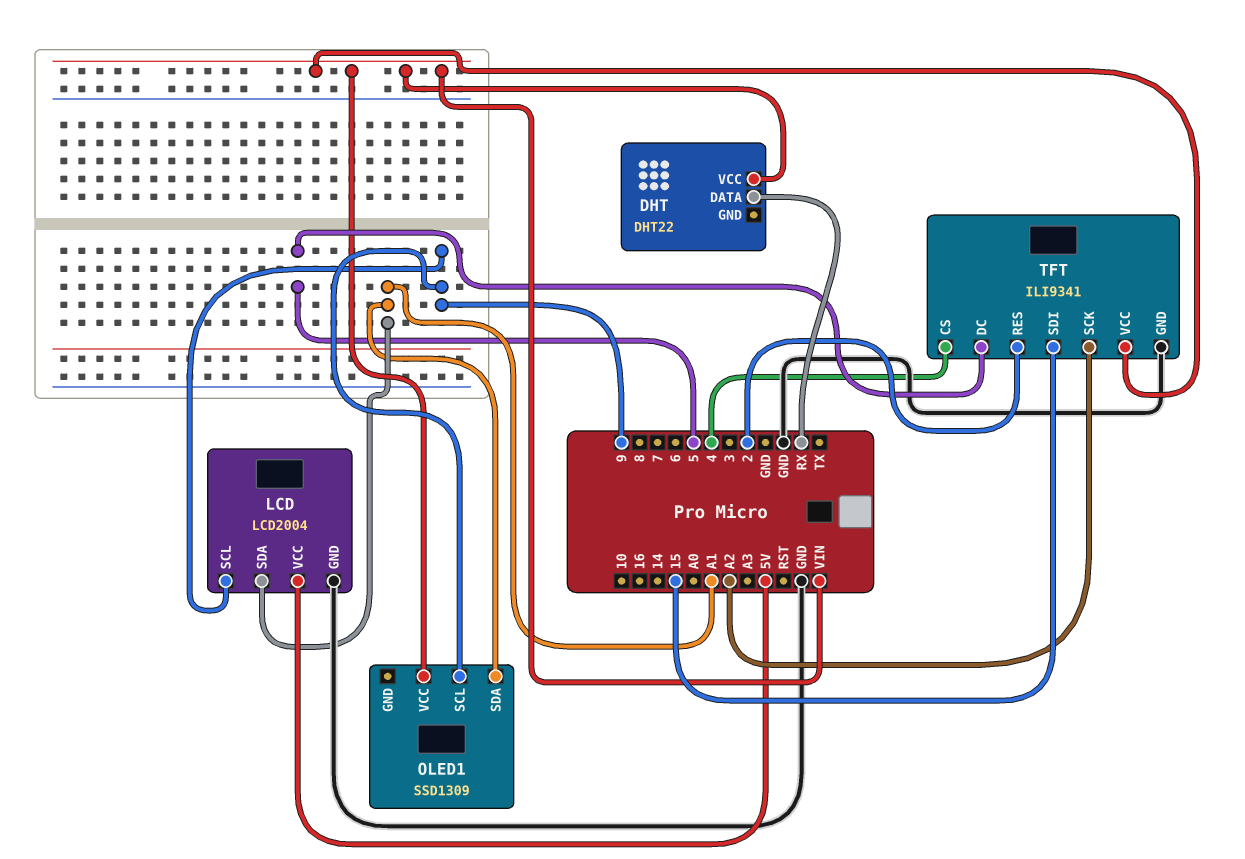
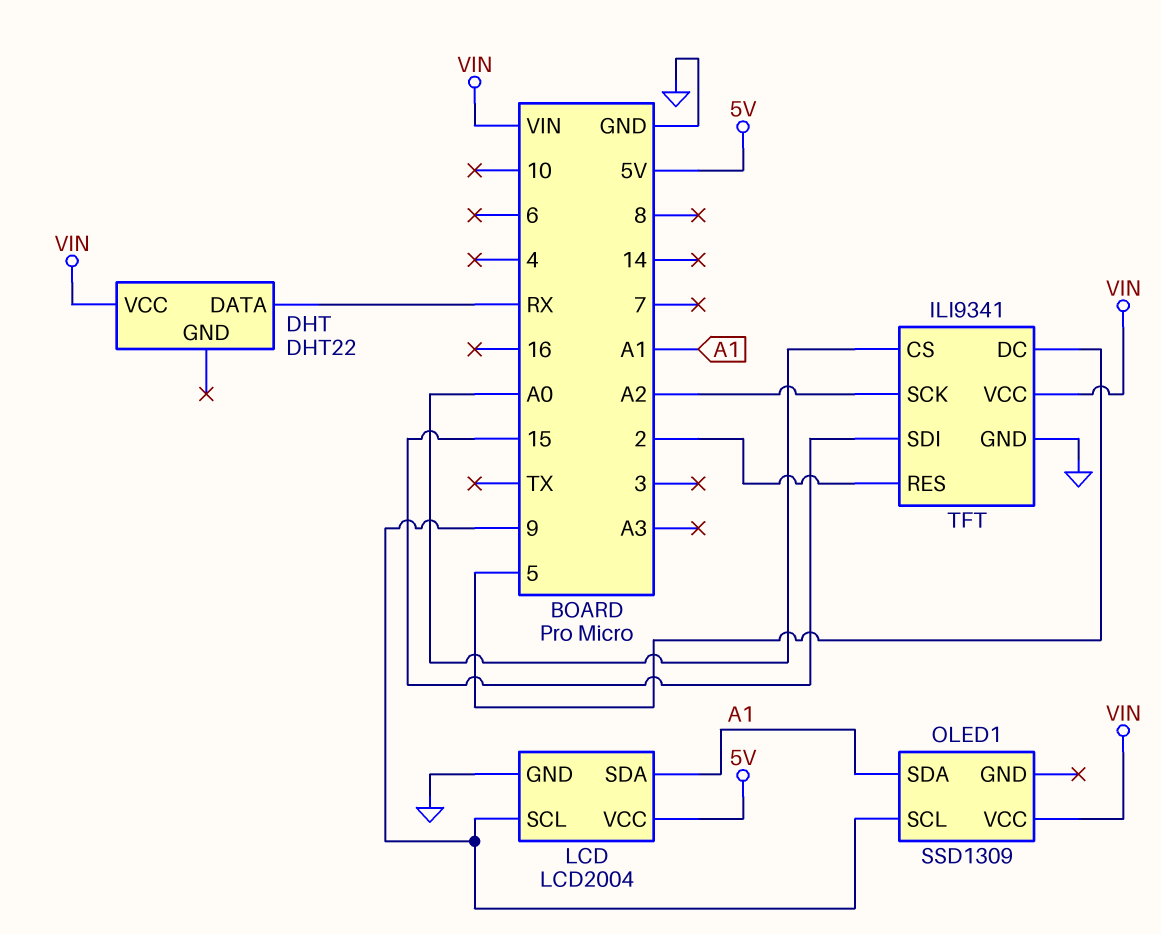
TFT pin CS: 4 -> A0

